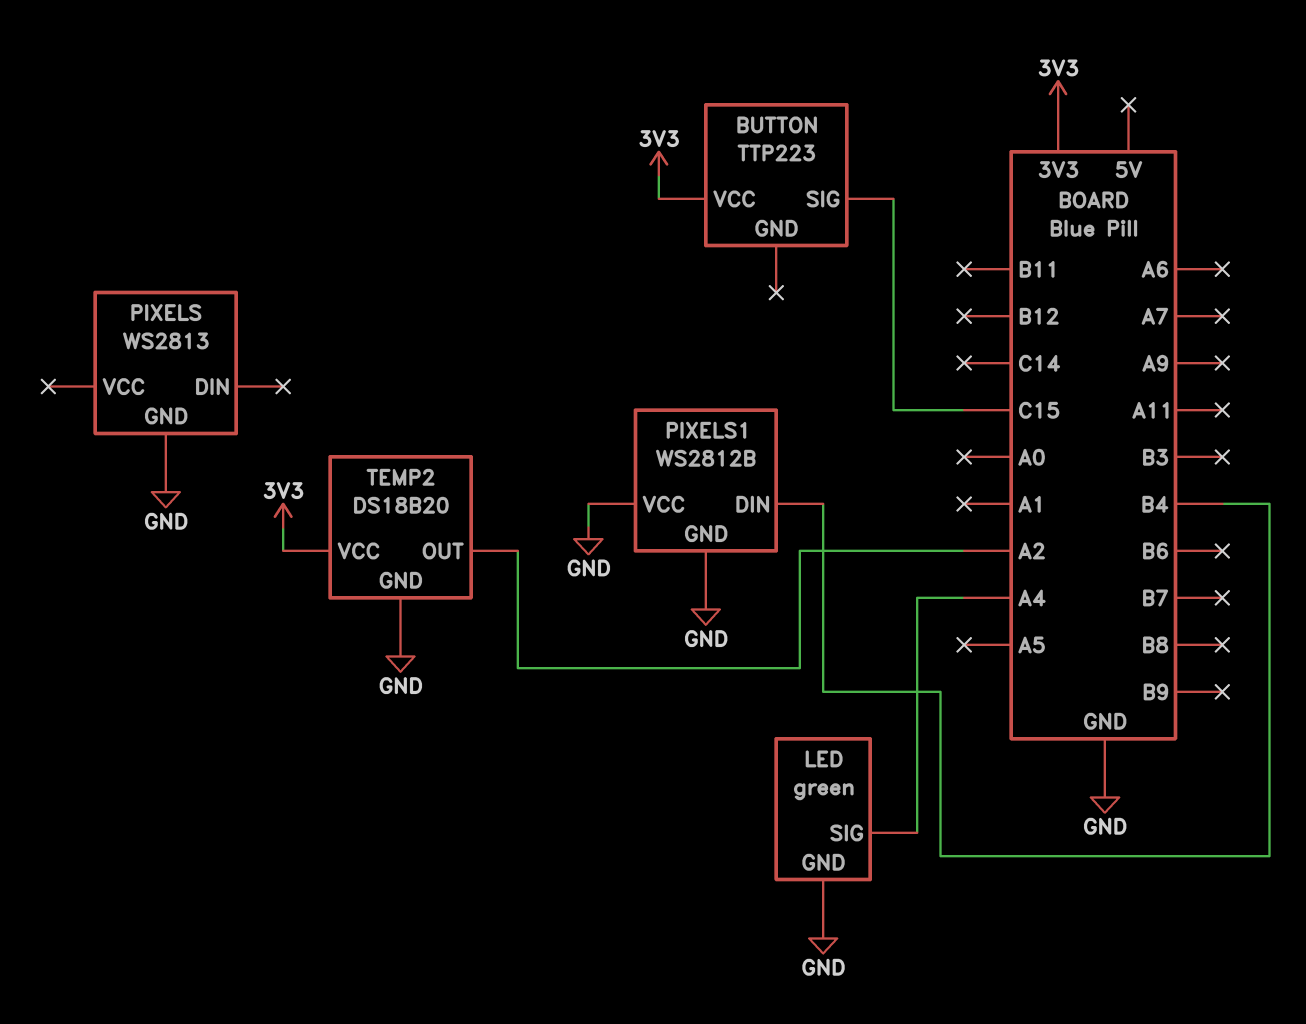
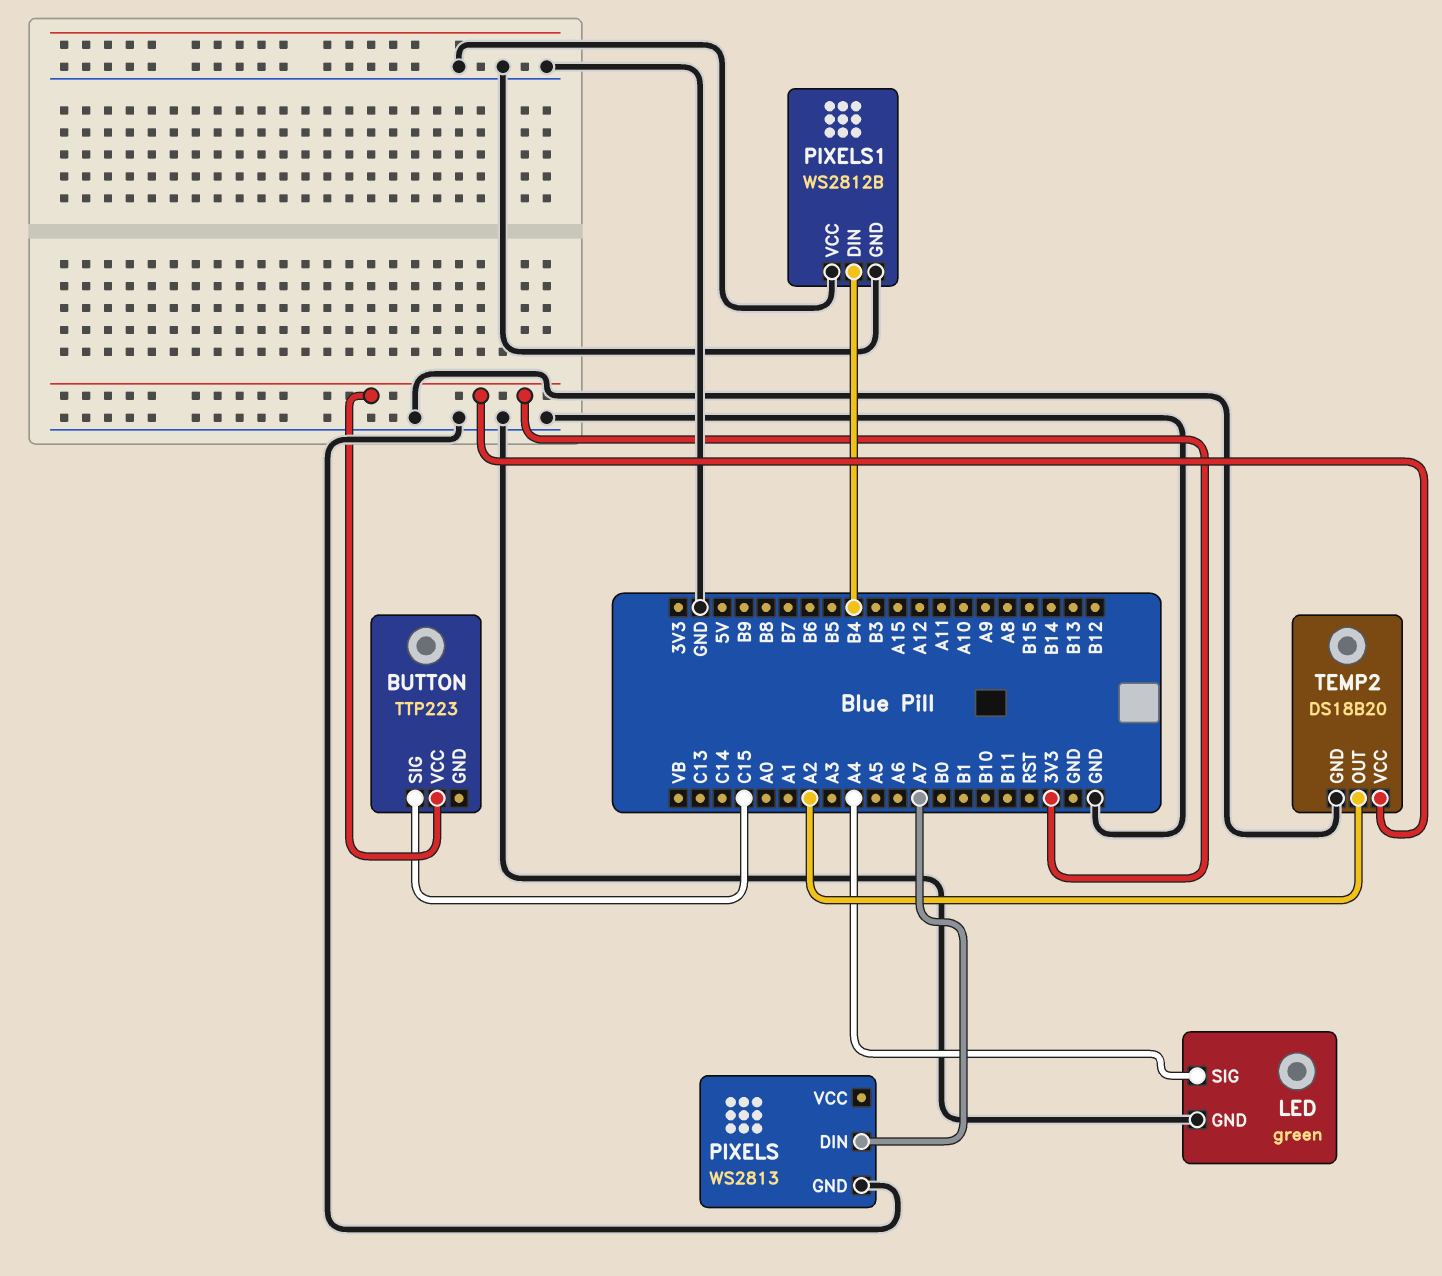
PIXELS pin DIN: none -> A7

